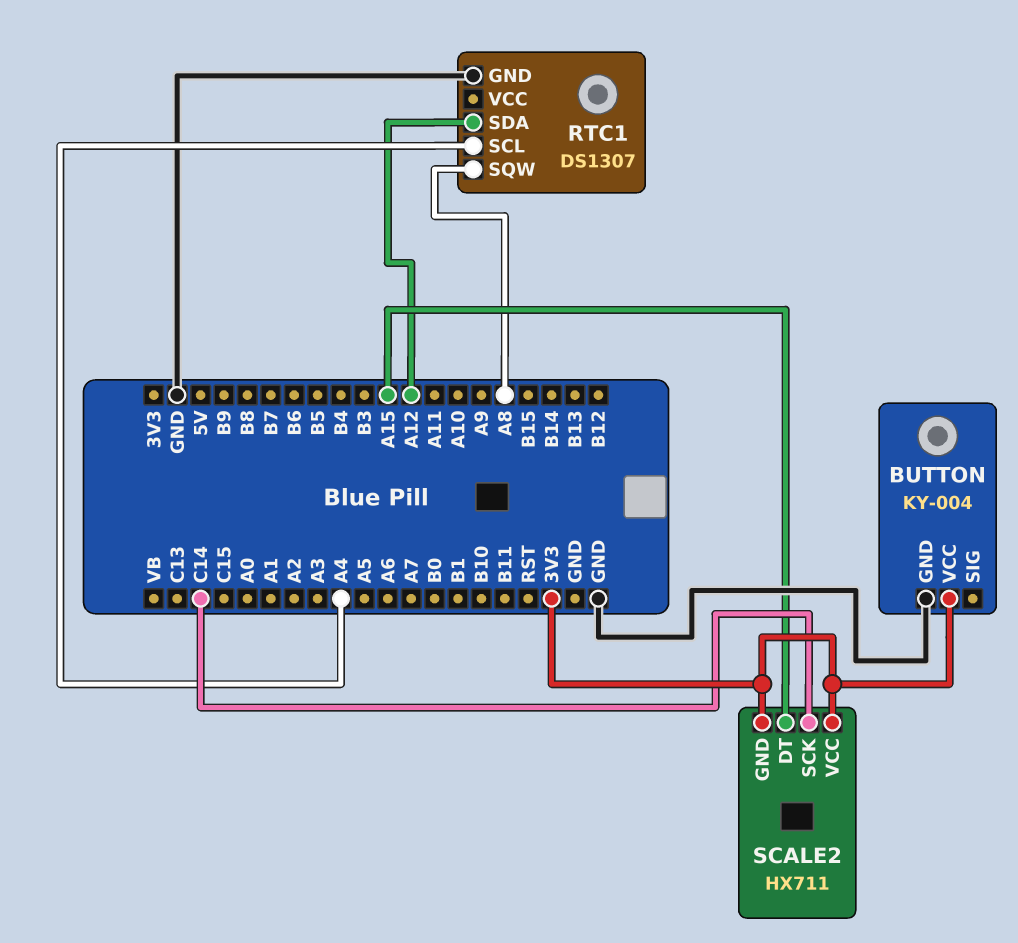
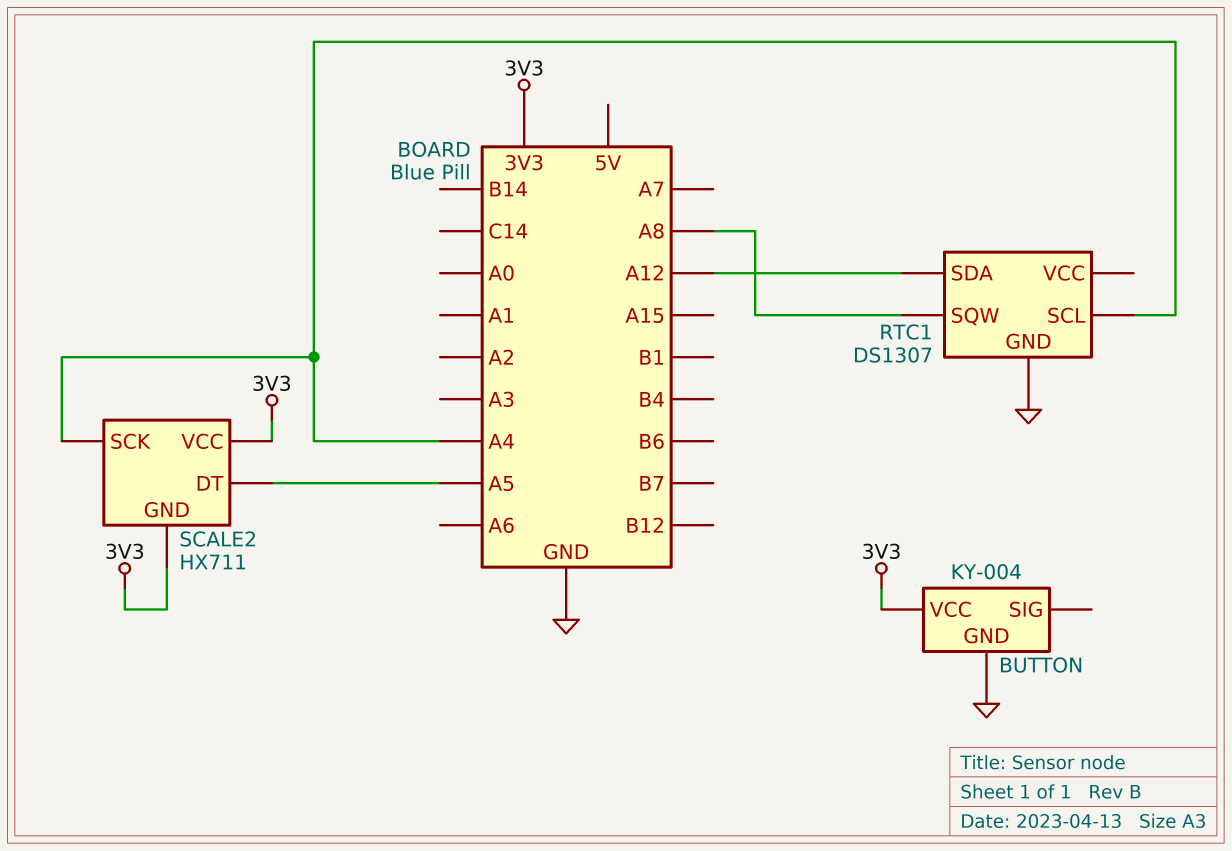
SCALE2 pin DT: A15 -> A5
SCALE2 pin SCK: C14 -> A4

